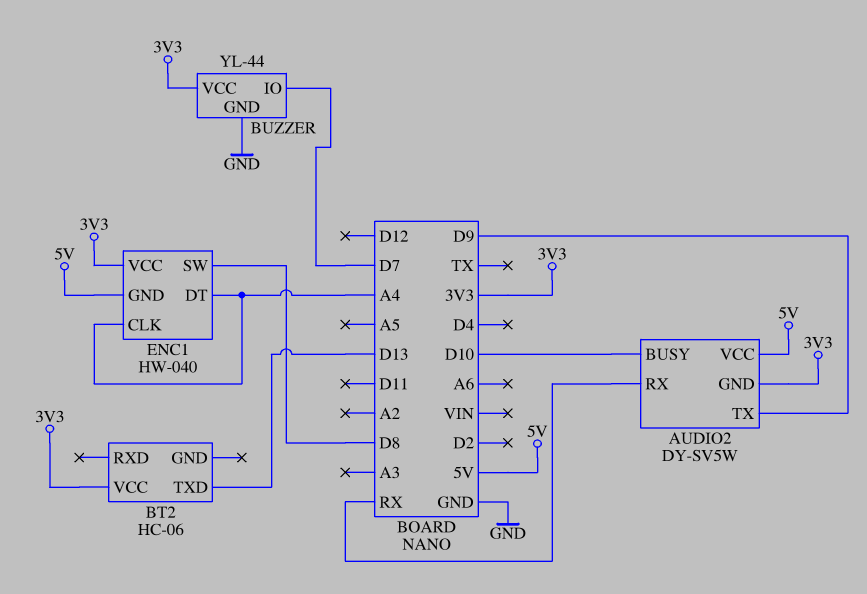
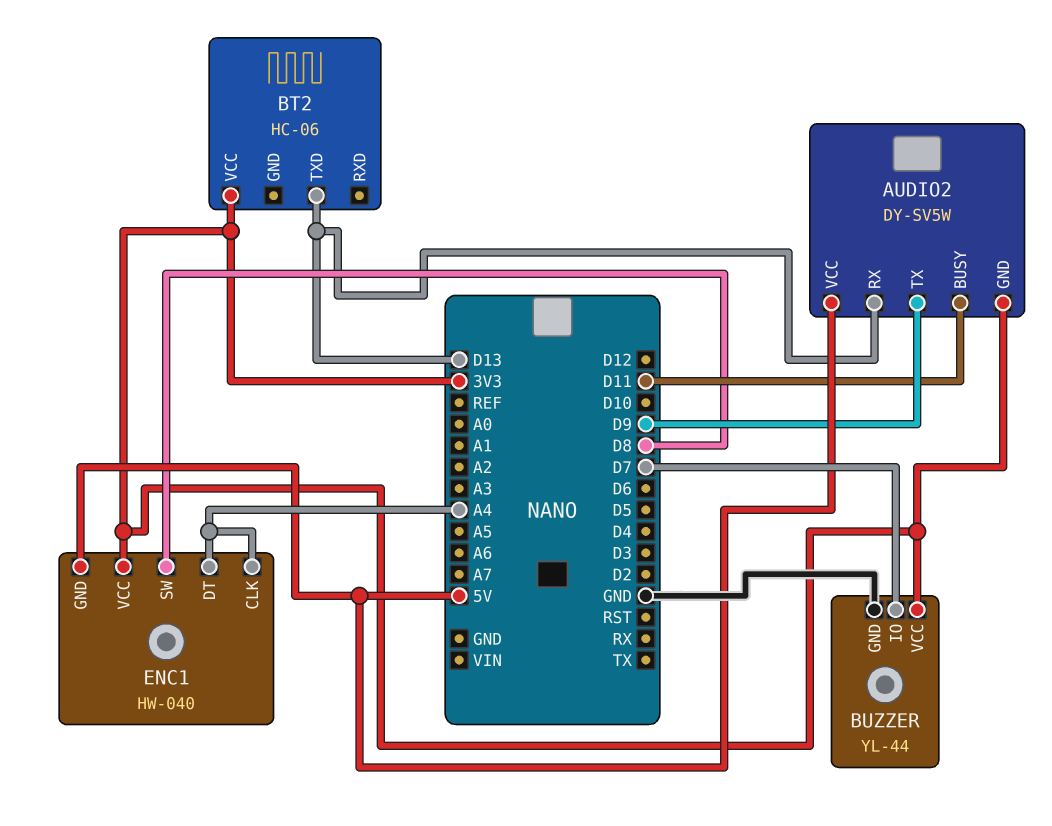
AUDIO2 pin BUSY: D10 -> D11
AUDIO2 pin RX: RX -> D13

